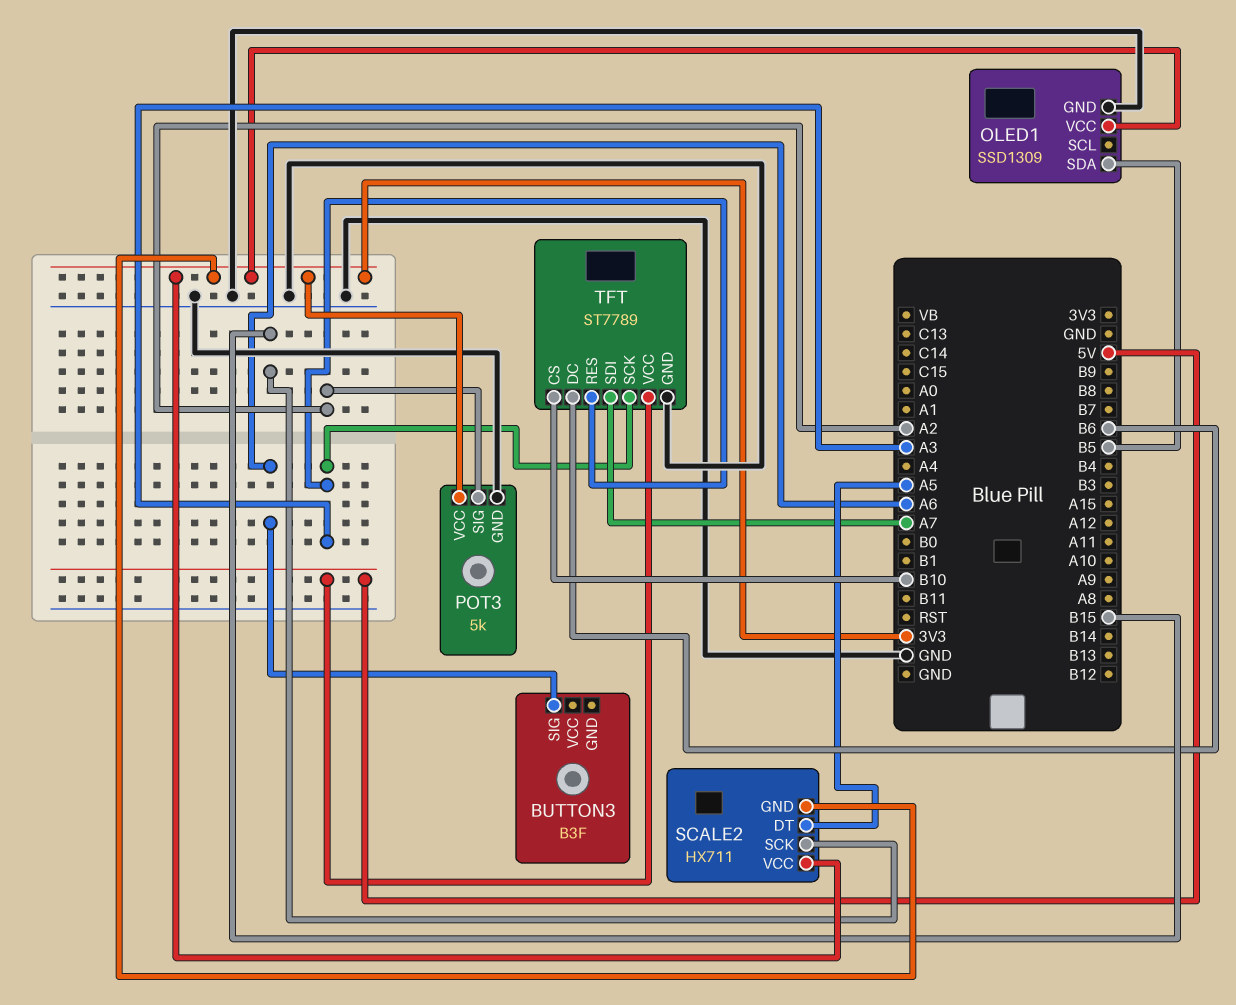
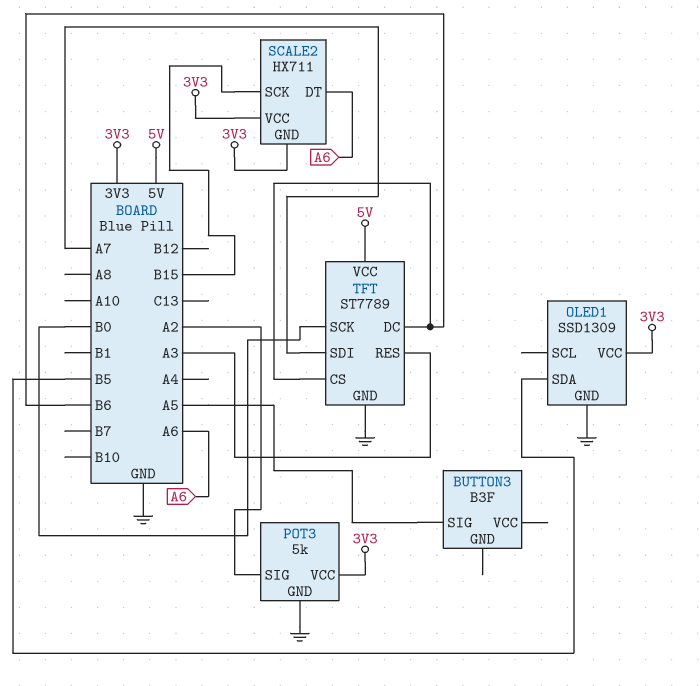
BUTTON3 pin SIG: A6 -> A5
SCALE2 pin DT: A5 -> A6
TFT pin CS: B10 -> B6
TFT pin SCK: A3 -> B0

